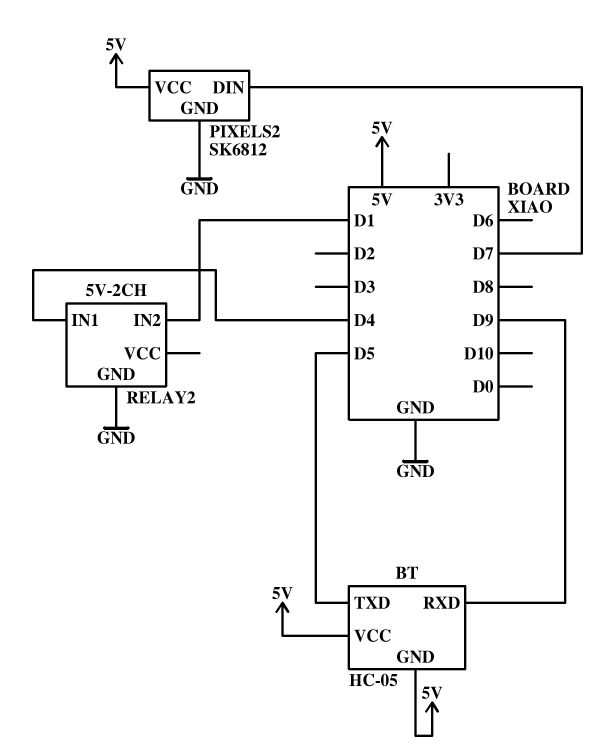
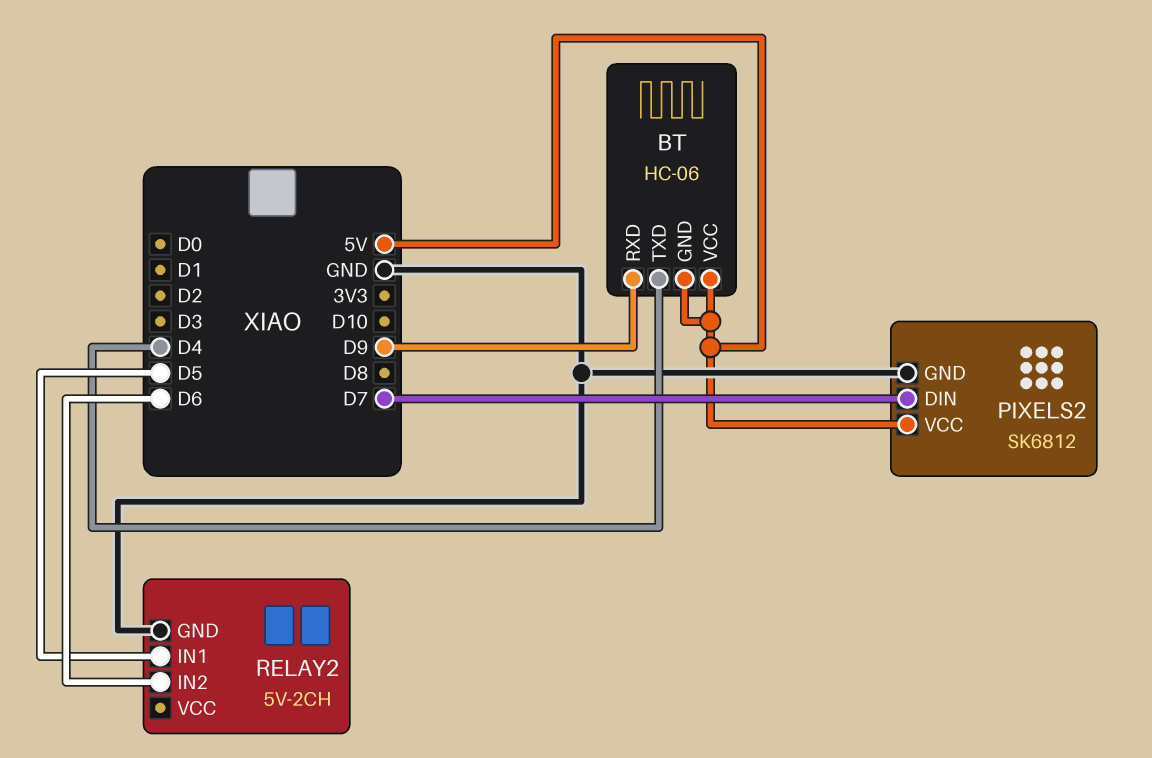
BT: HC-05 -> HC-06
BT pin TXD: D5 -> D4
RELAY2 pin IN1: D4 -> D5
RELAY2 pin IN2: D1 -> D6

